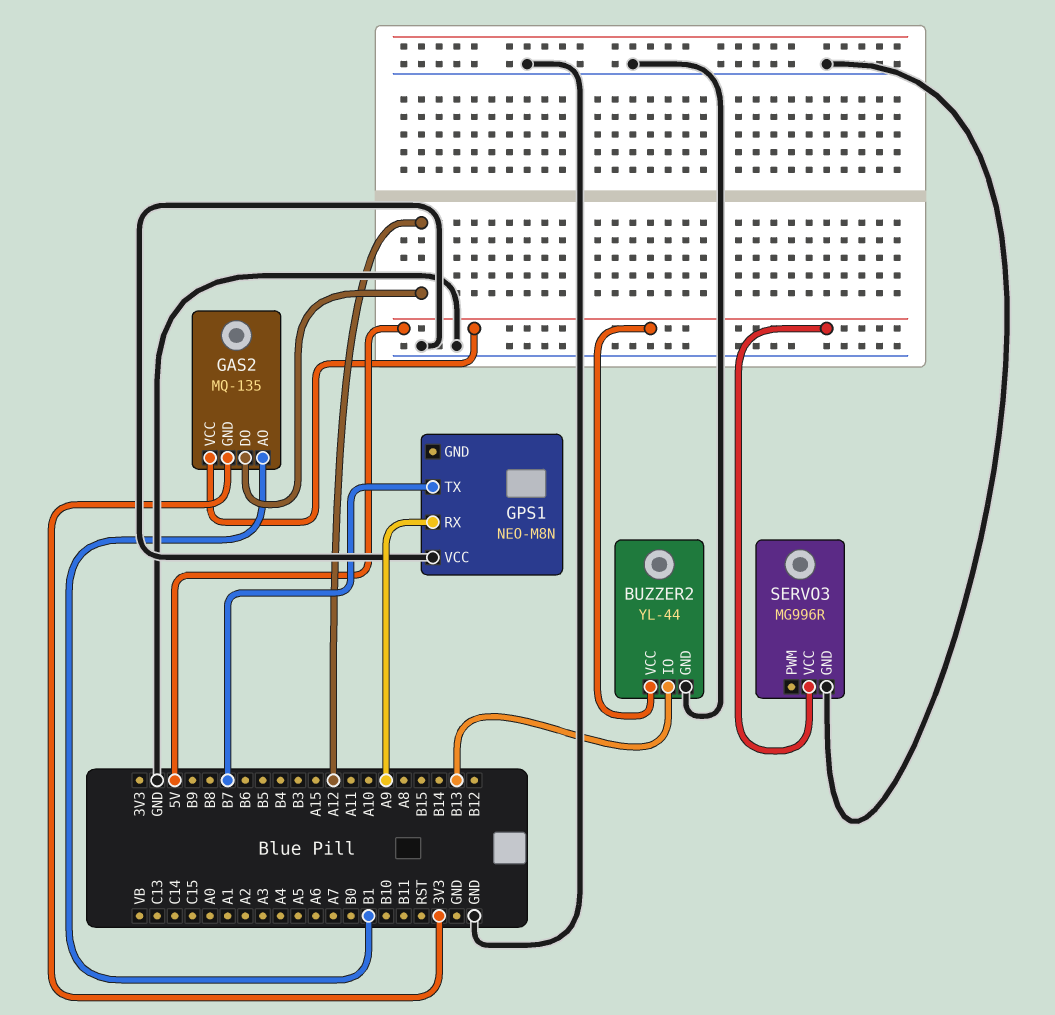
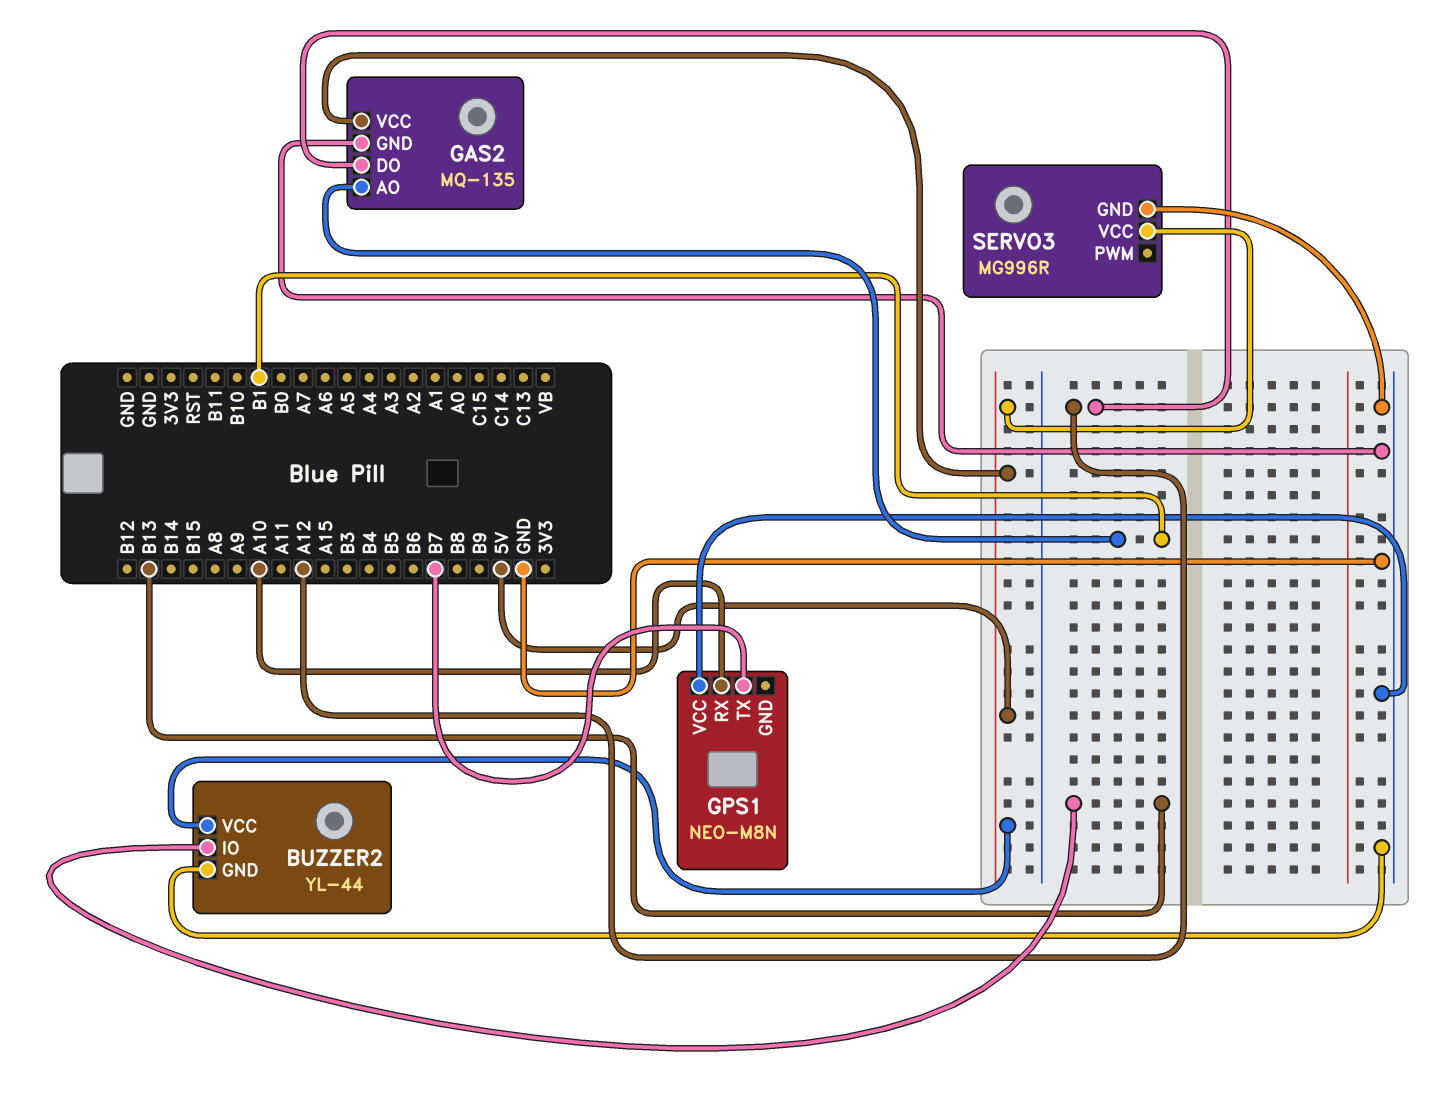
GAS2 pin GND: 3V3 -> GND
GPS1 pin RX: A9 -> A10

